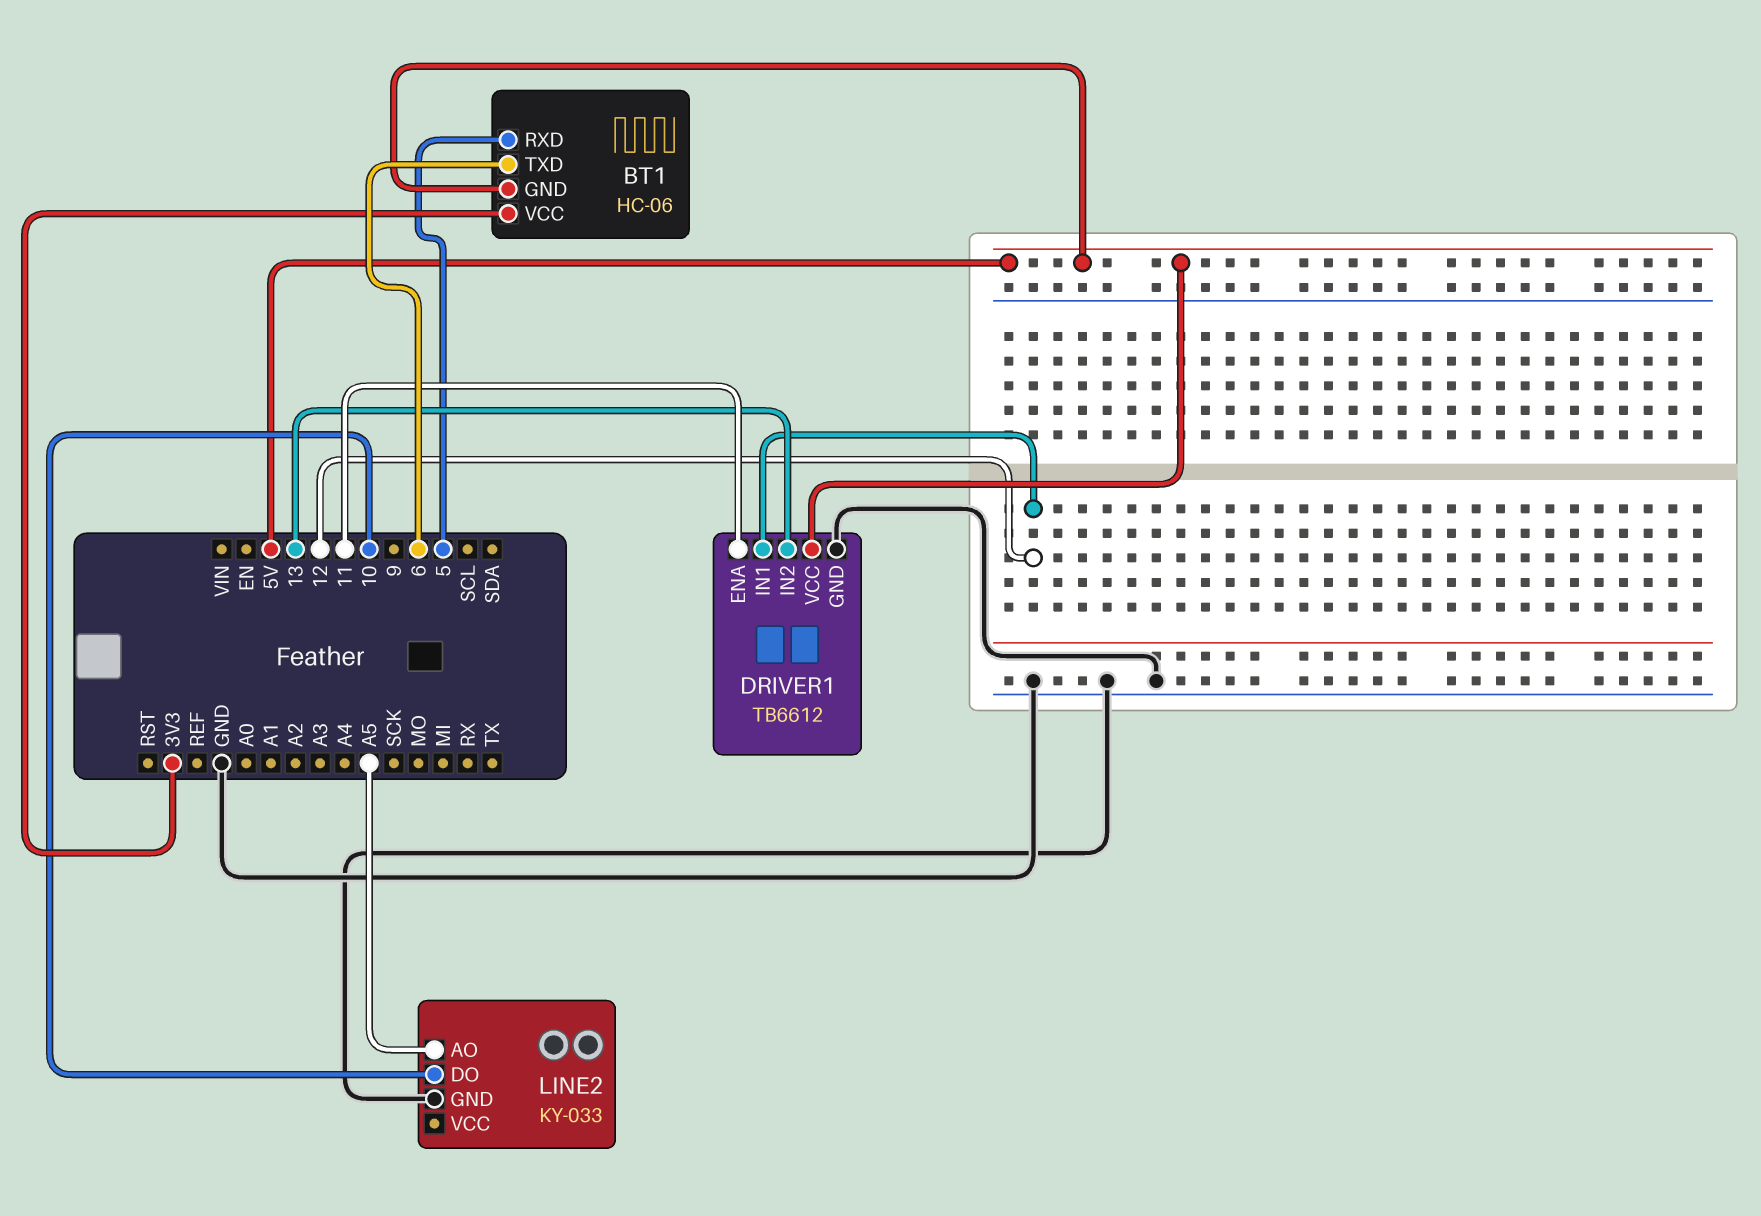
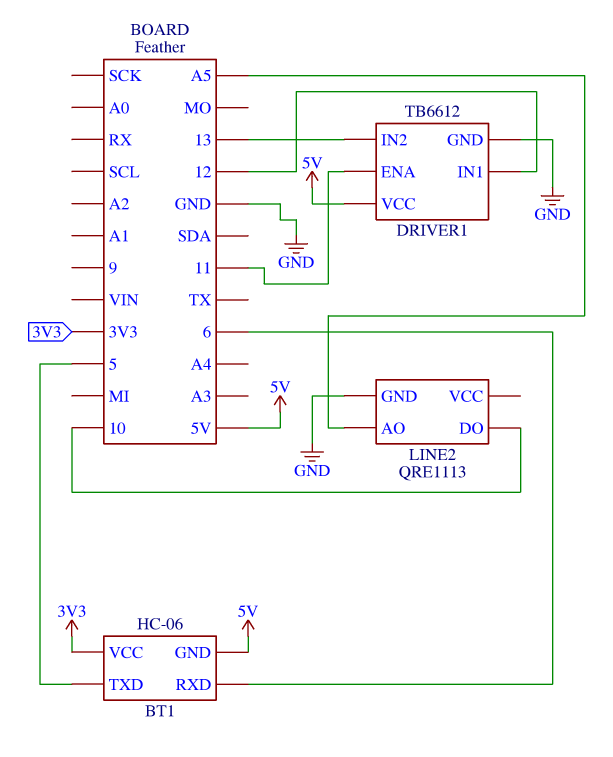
BT1 pin RXD: 5 -> 6
BT1 pin TXD: 6 -> 5
LINE2: KY-033 -> QRE1113

